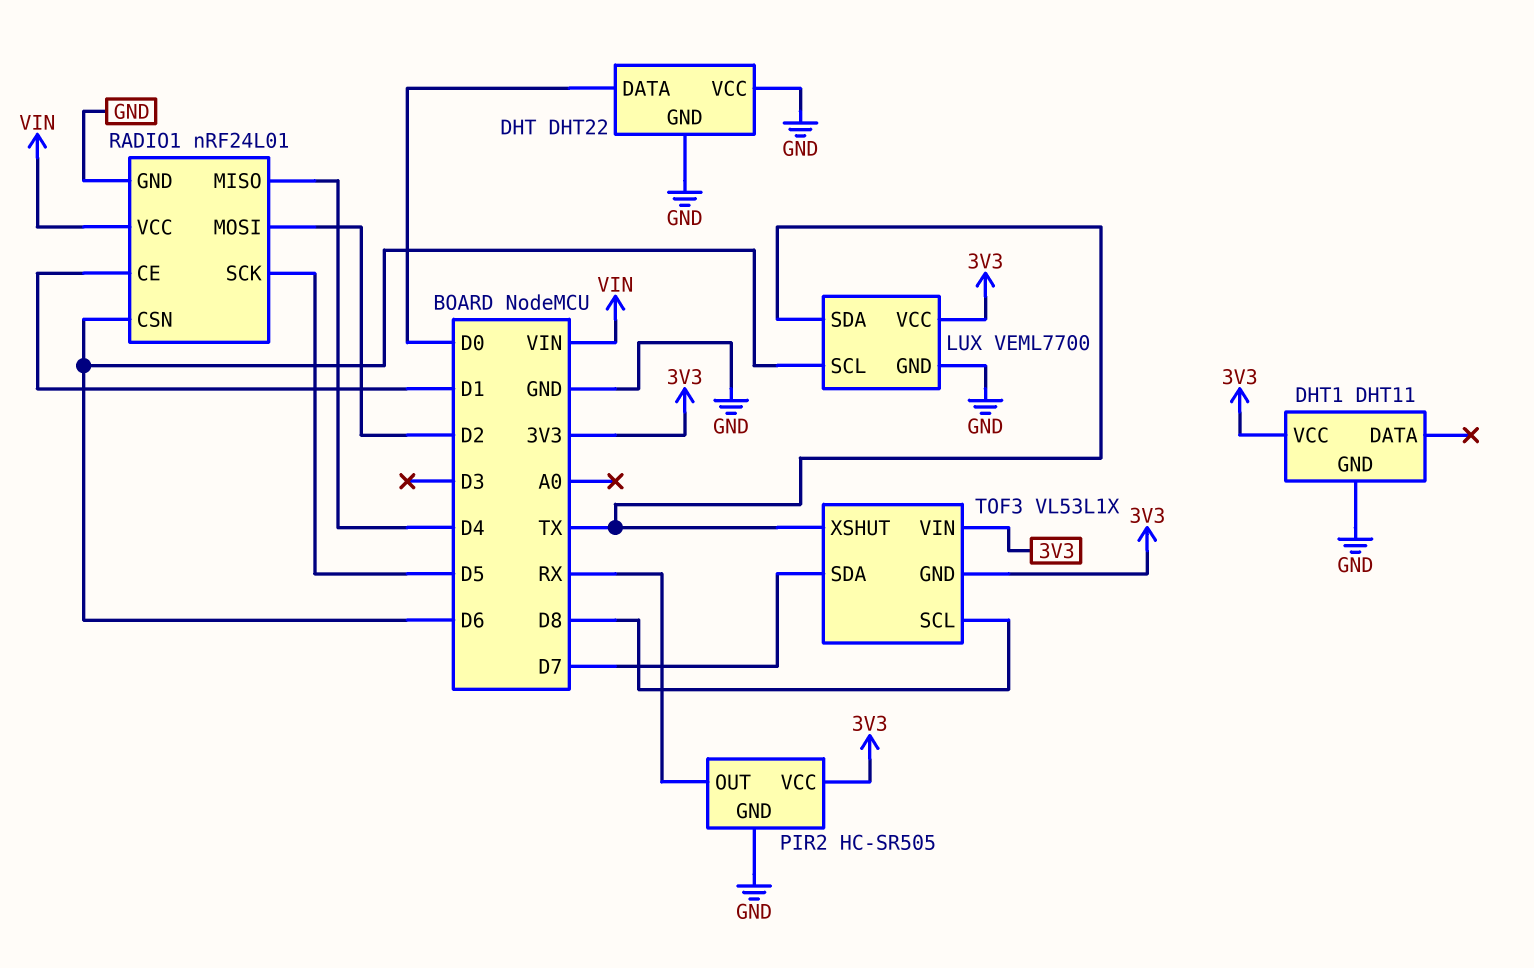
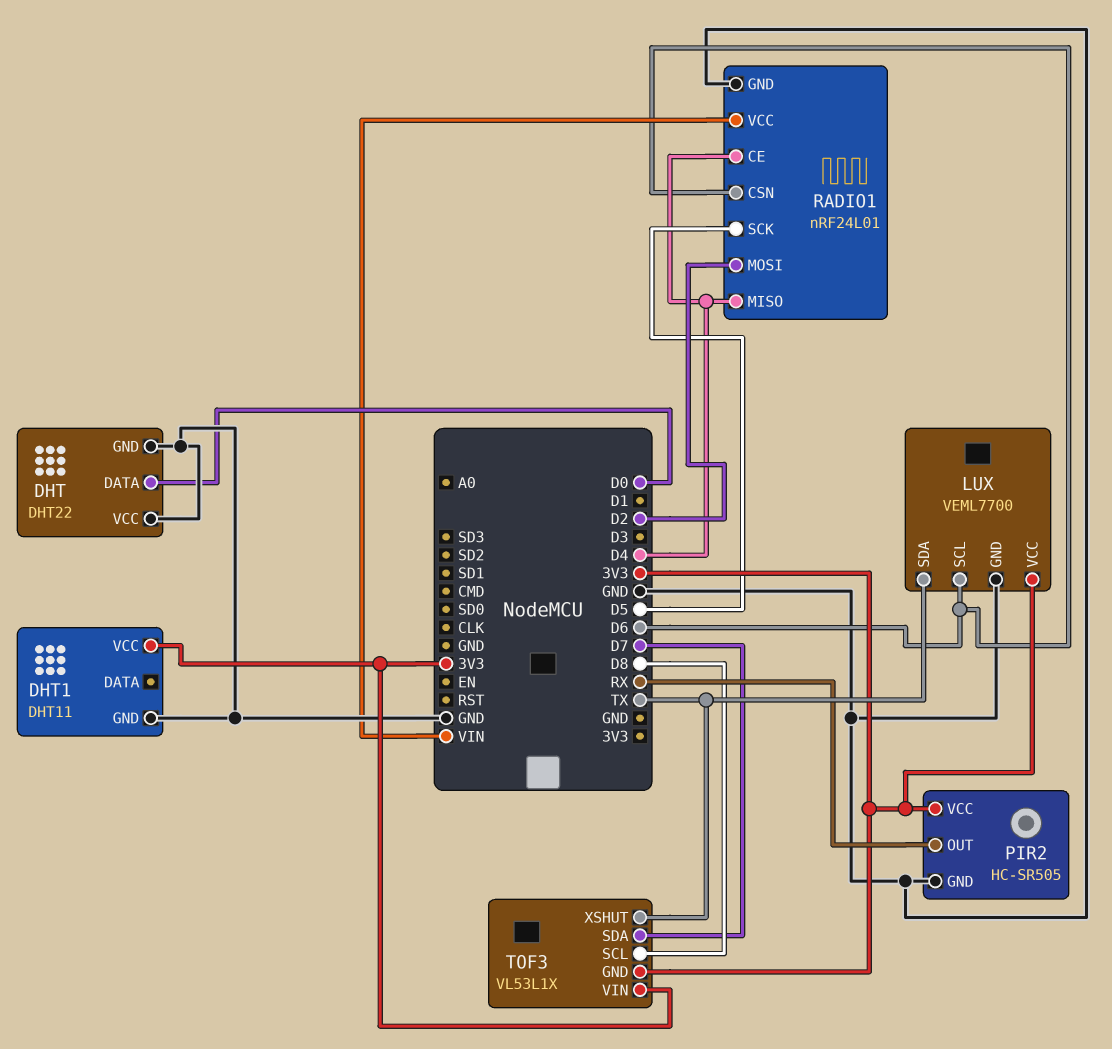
RADIO1 pin CE: D1 -> D4

